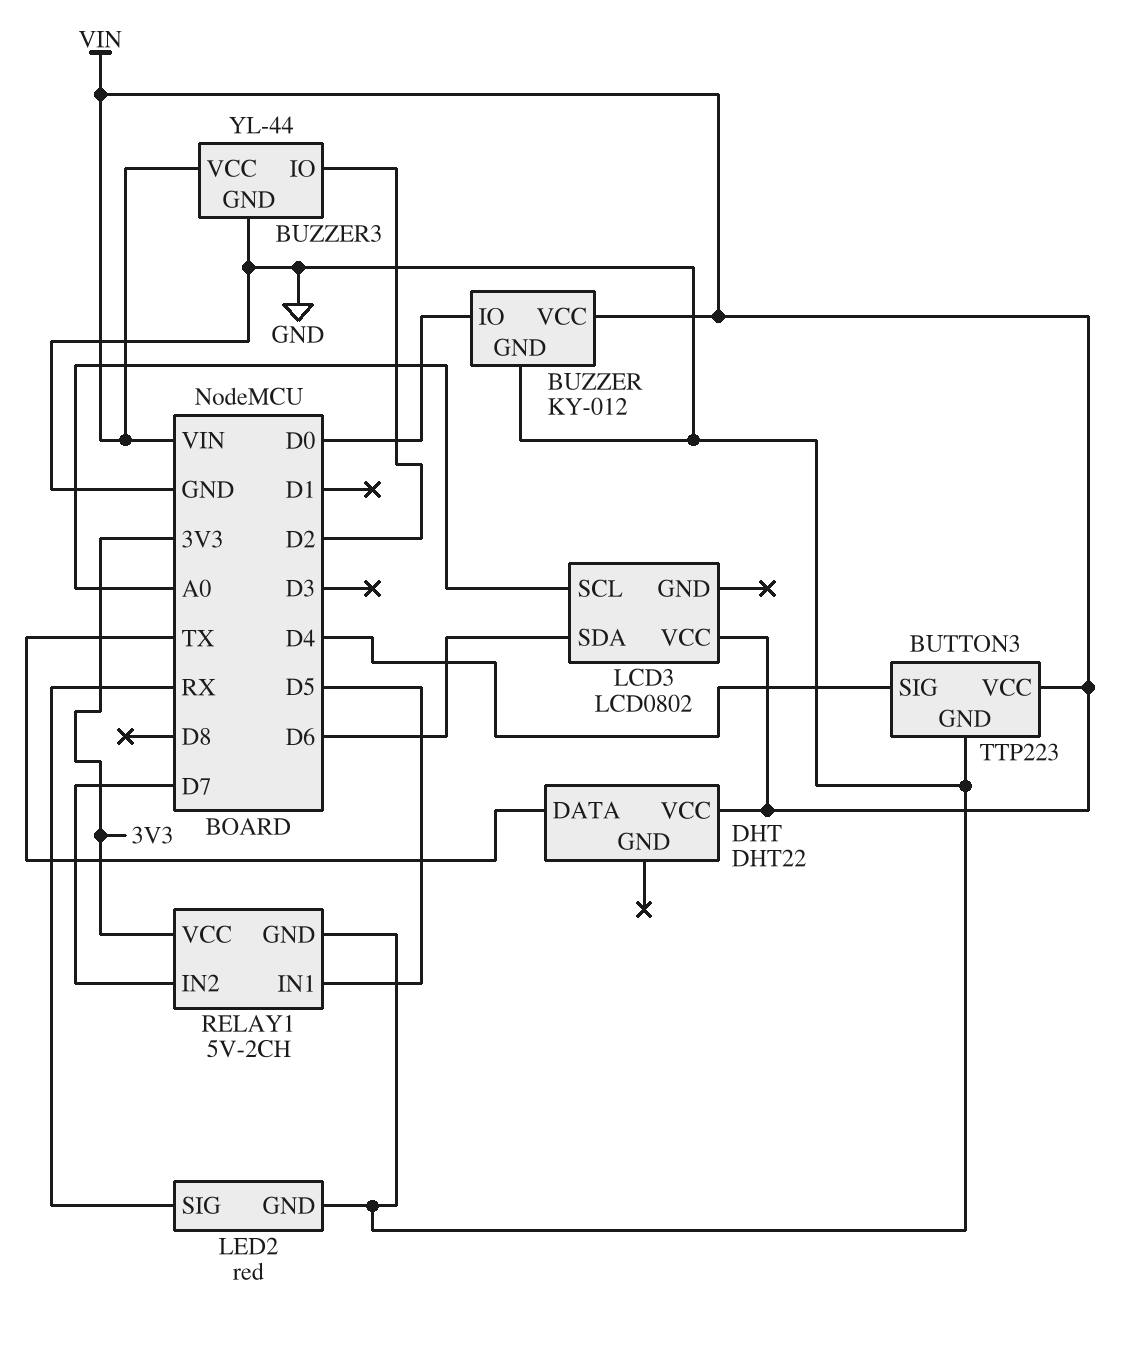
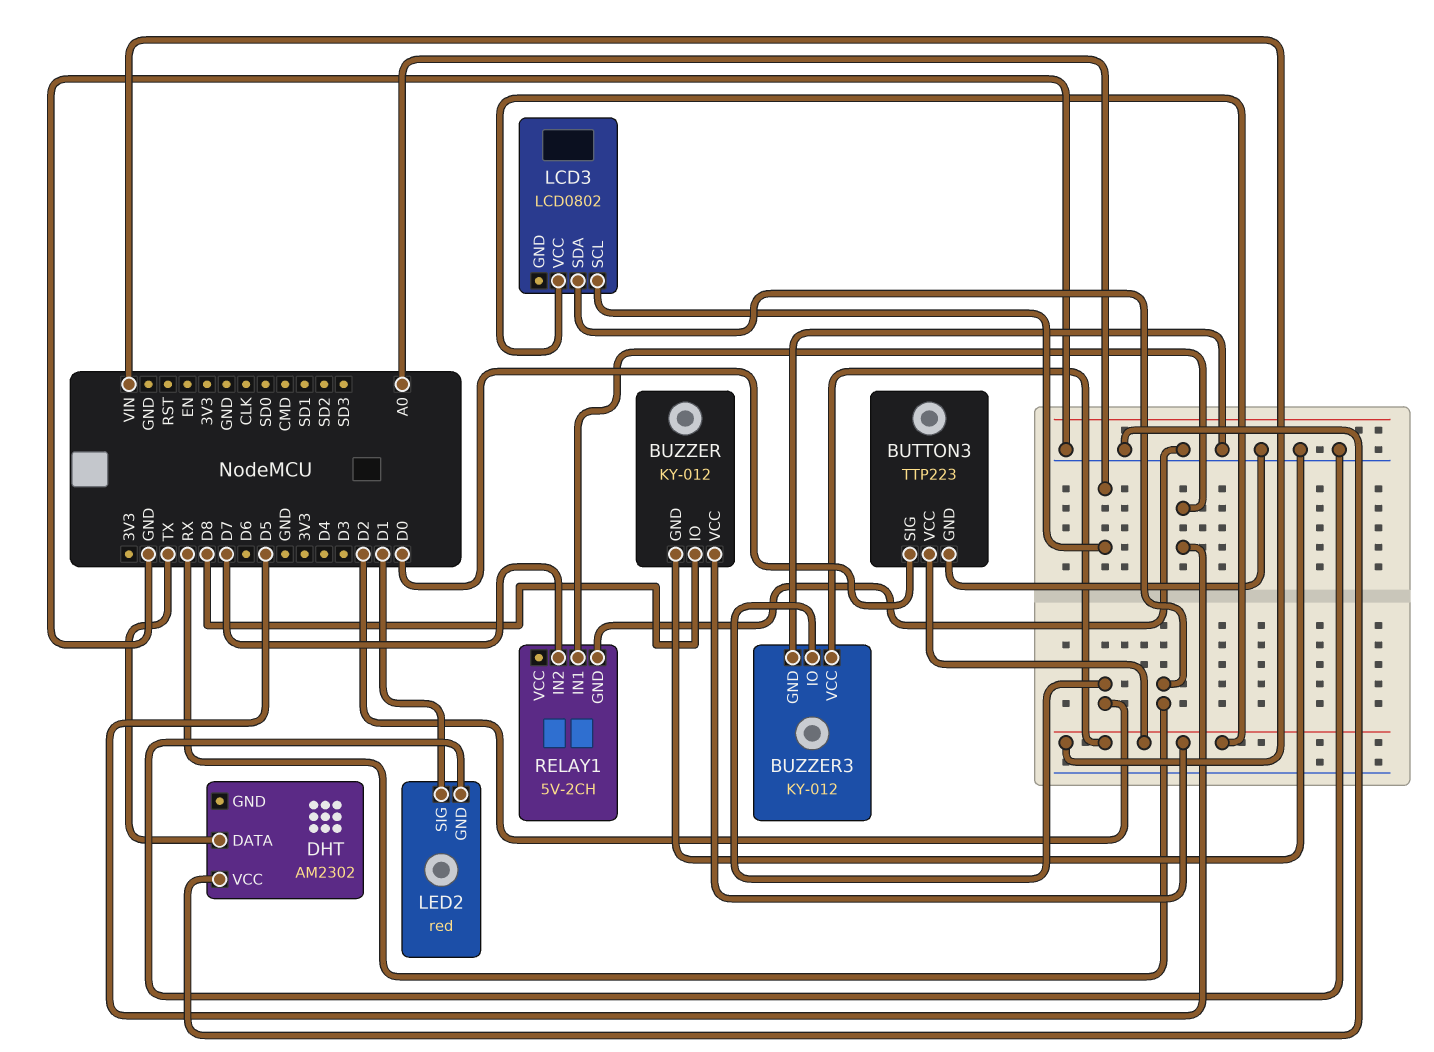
BUTTON3 pin SIG: D4 -> D0
BUZZER pin IO: D0 -> D8
BUZZER3: YL-44 -> KY-012
DHT: DHT22 -> AM2302
DHT pin VCC: VIN -> GND
LCD3 pin SDA: D6 -> RX
LED2 pin SIG: RX -> D1
RELAY1 pin VCC: 3V3 -> none

